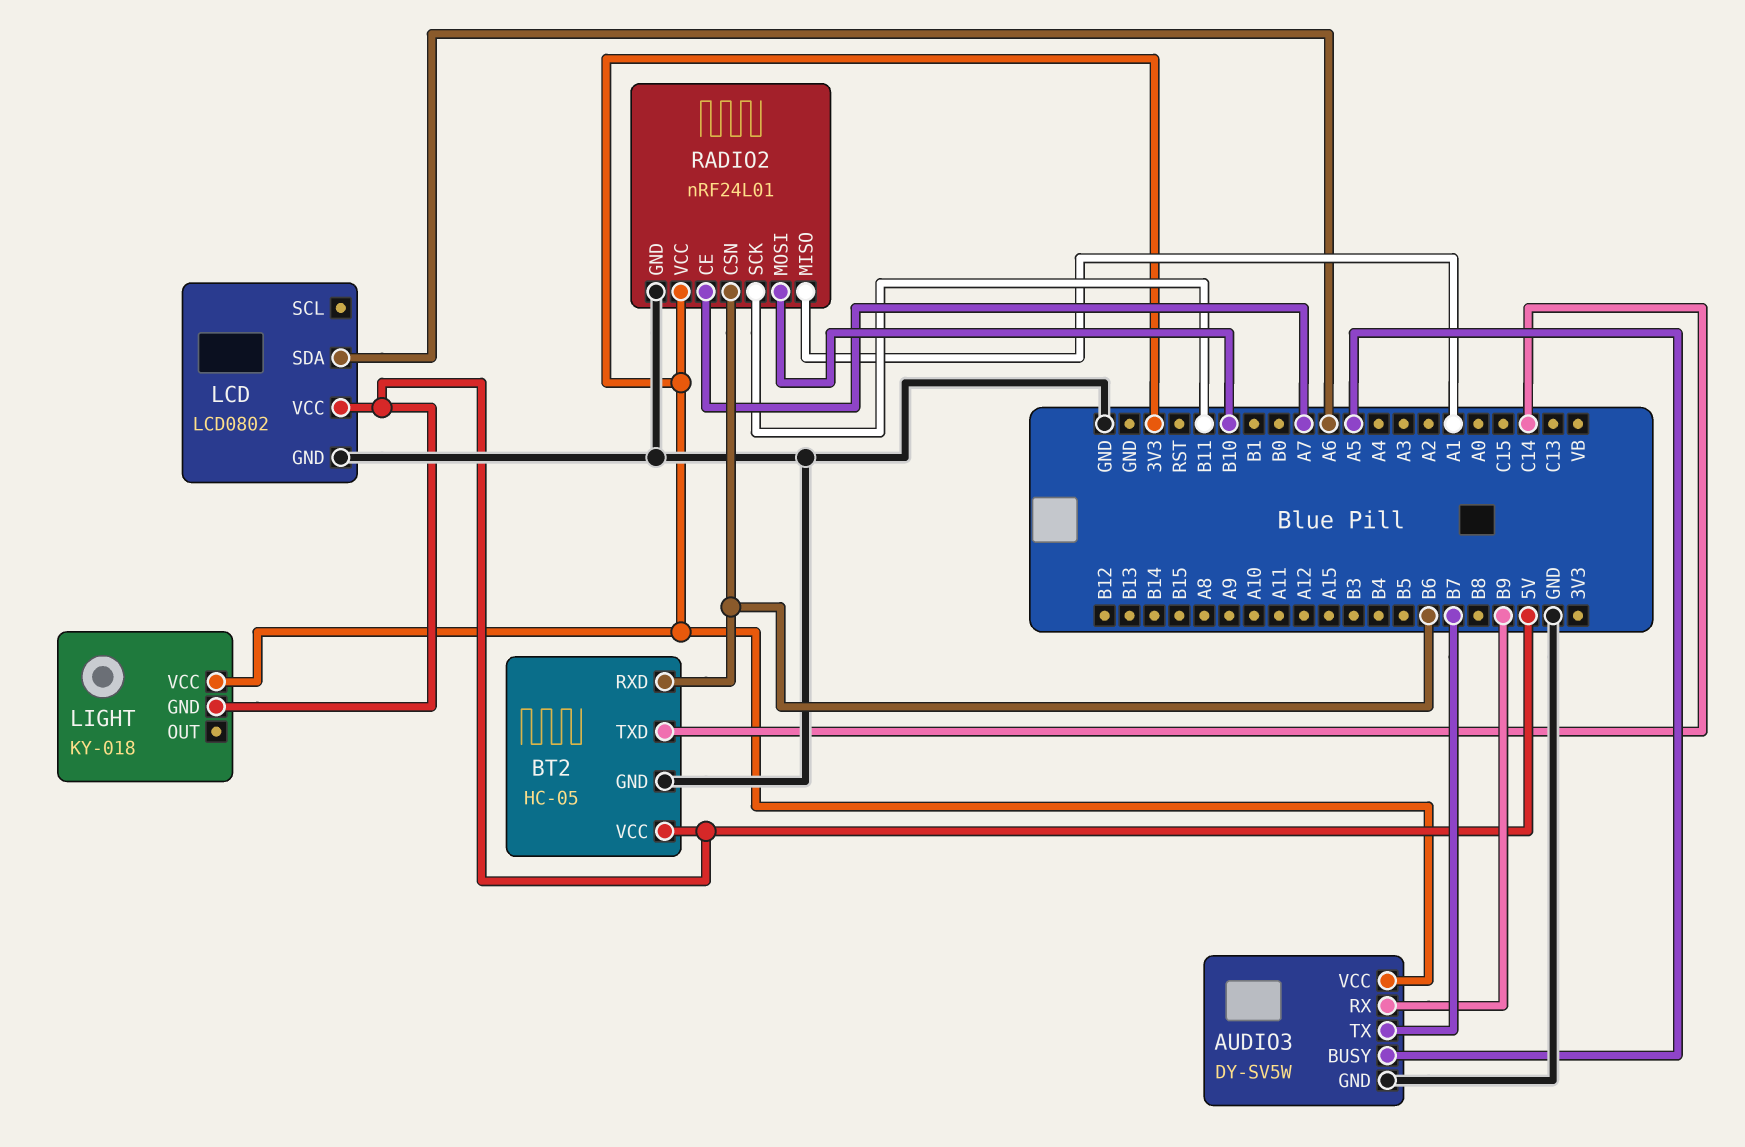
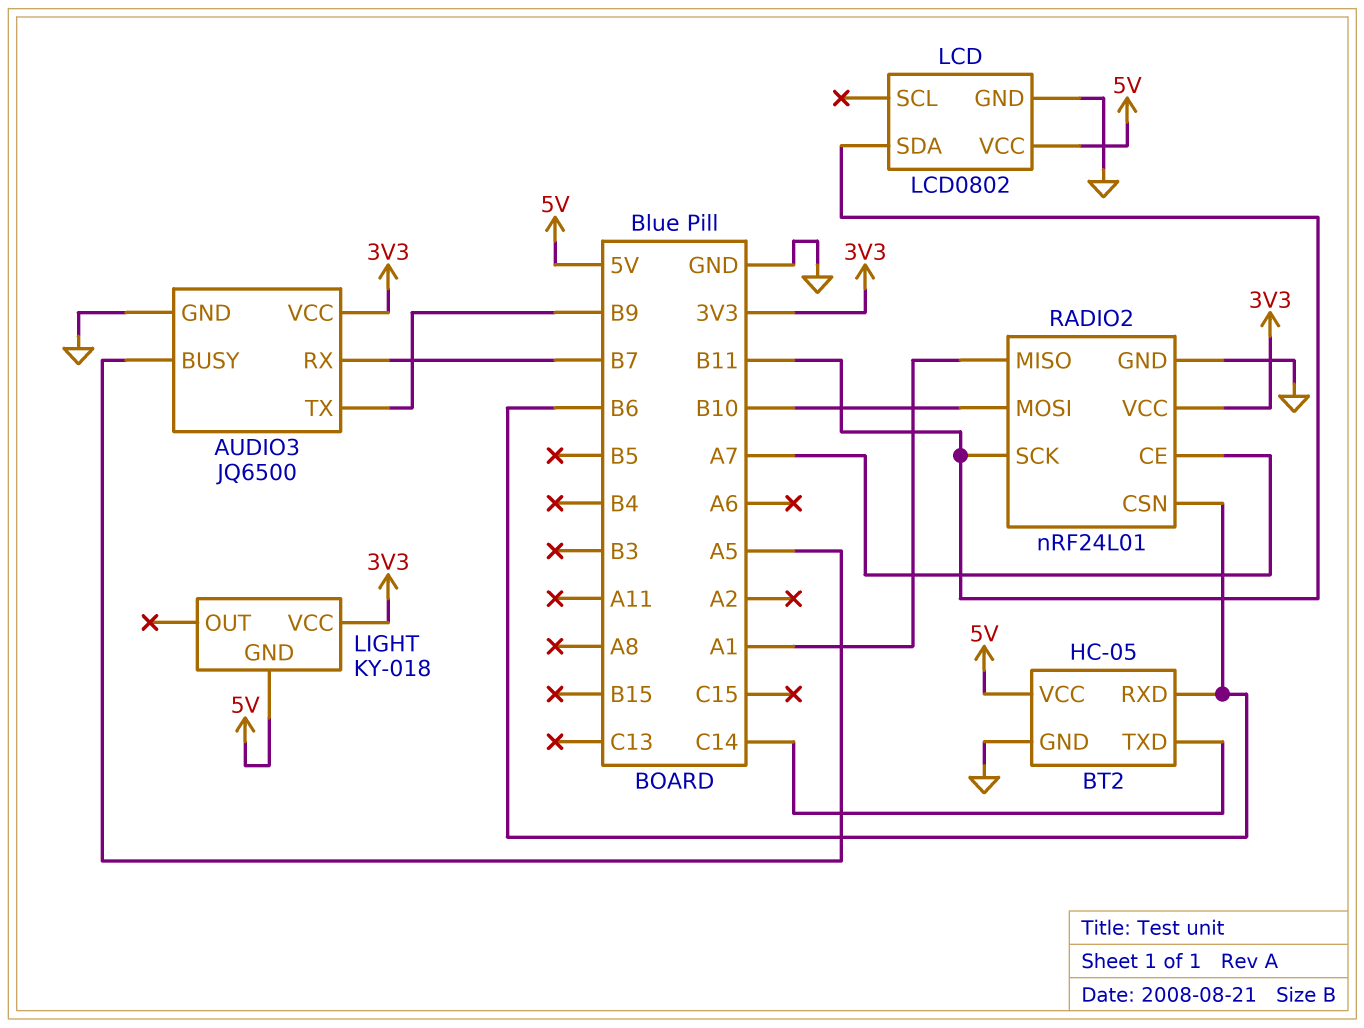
AUDIO3: DY-SV5W -> JQ6500
AUDIO3 pin RX: B9 -> B7
AUDIO3 pin TX: B7 -> B9
LCD pin SDA: A6 -> B11

